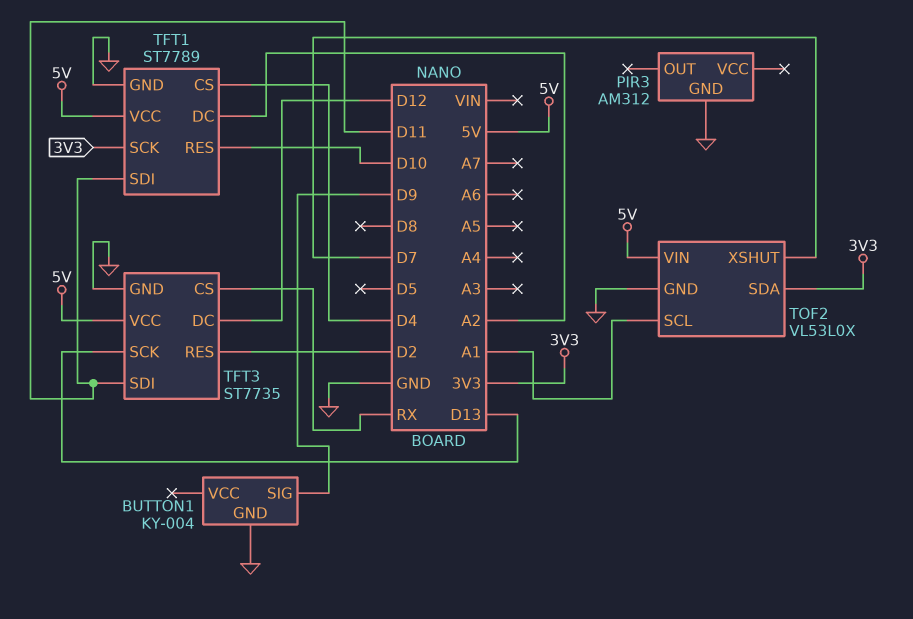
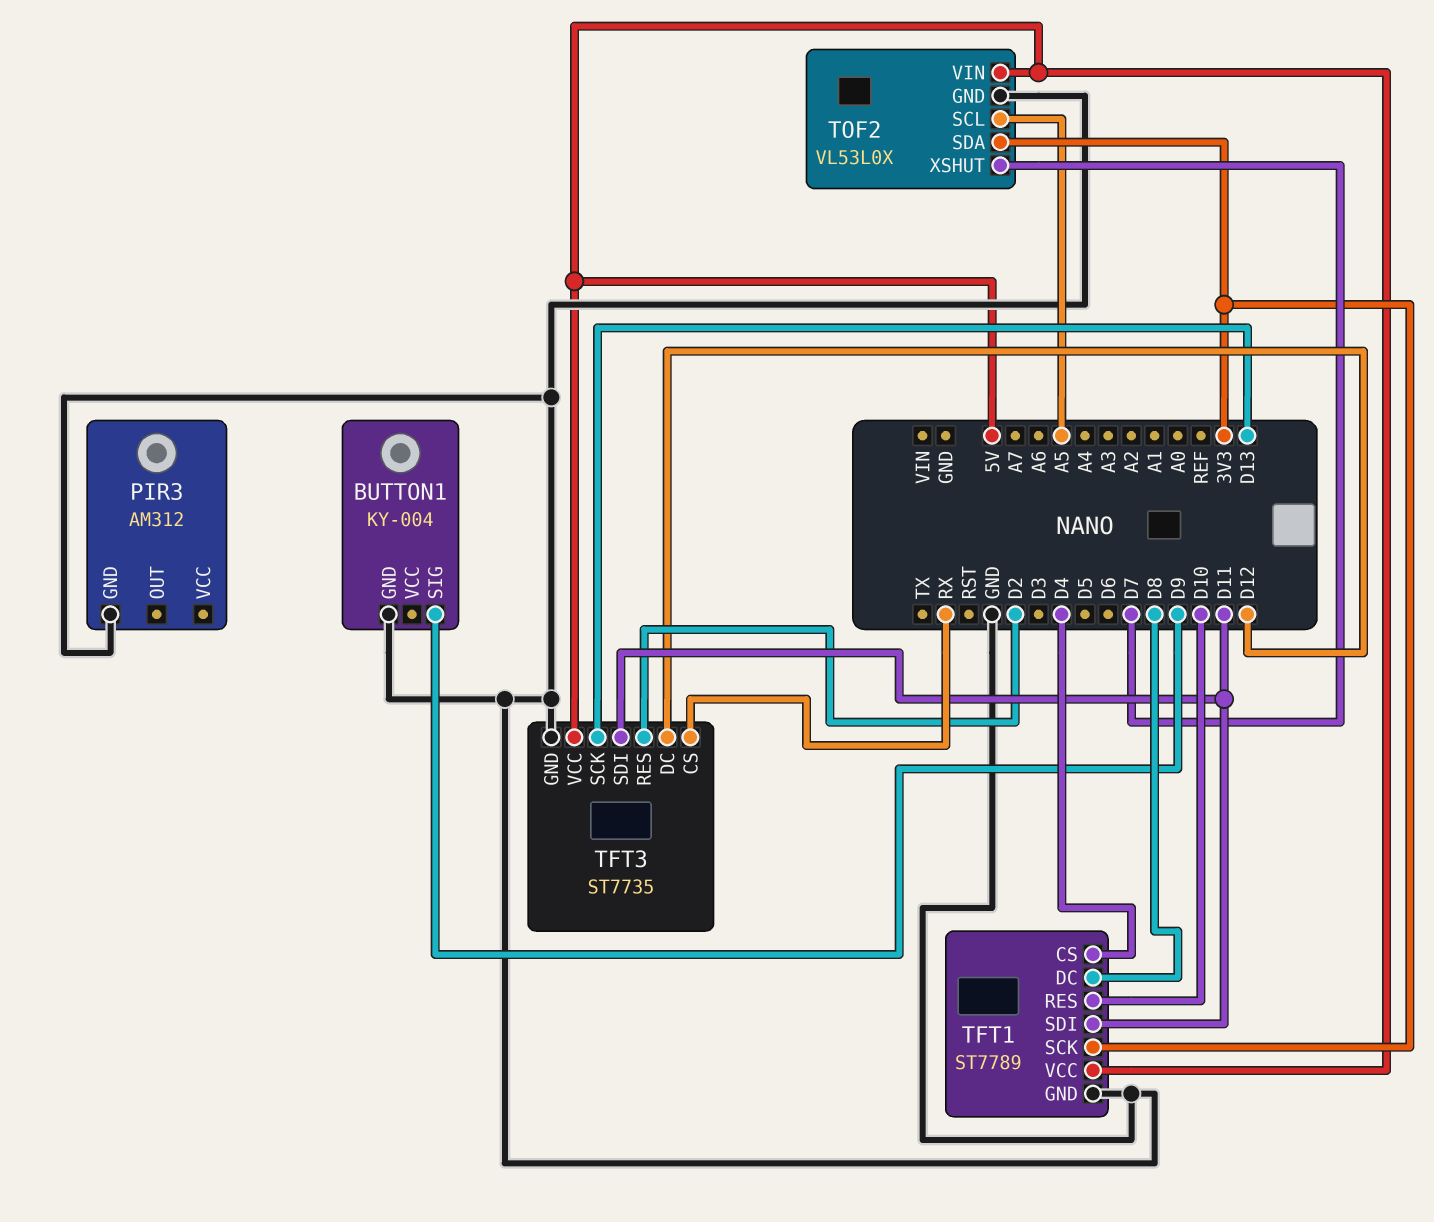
TFT1 pin DC: A2 -> D8
TOF2 pin SCL: A1 -> A5

